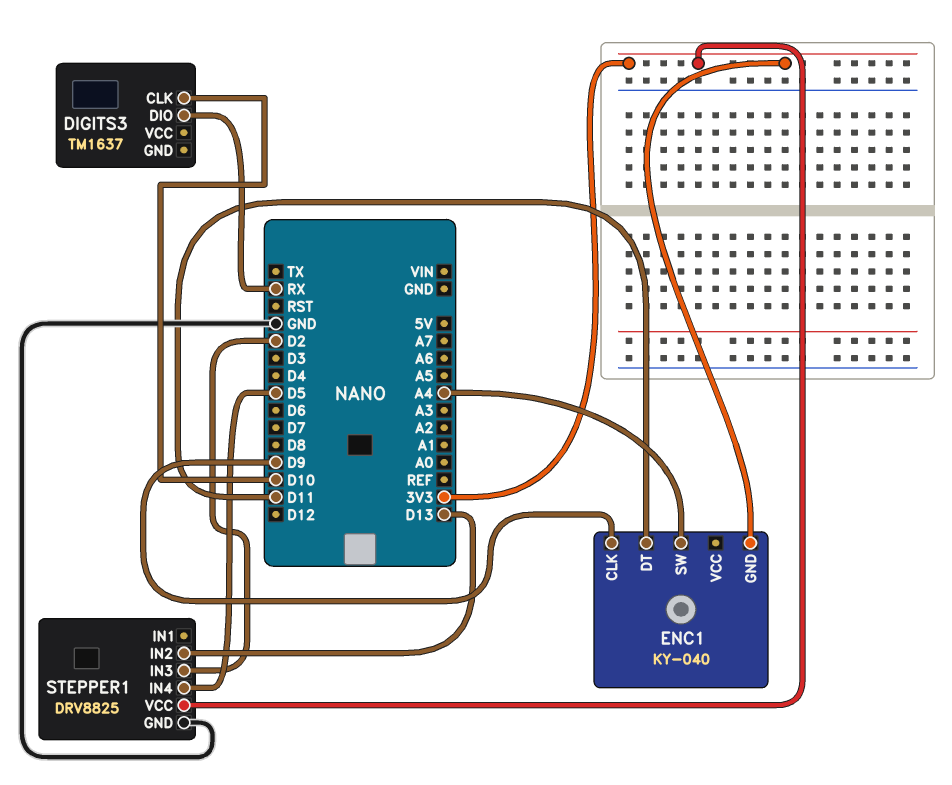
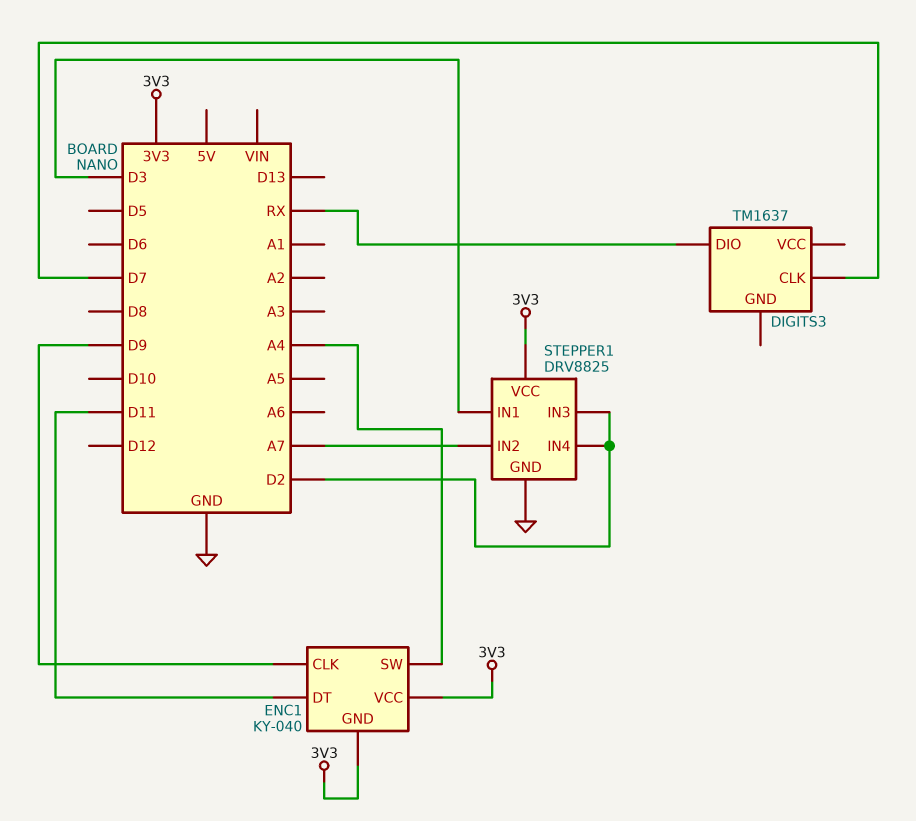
DIGITS3 pin CLK: D10 -> D7
ENC1 pin VCC: none -> 3V3
STEPPER1 pin IN1: none -> D3
STEPPER1 pin IN2: D13 -> A7
STEPPER1 pin IN4: D5 -> D2

